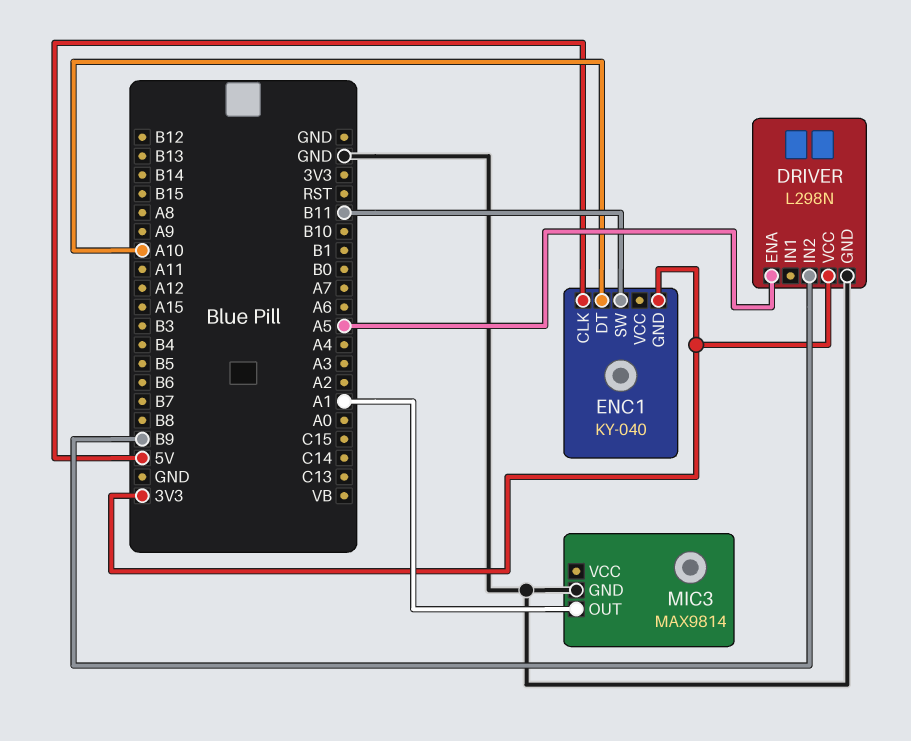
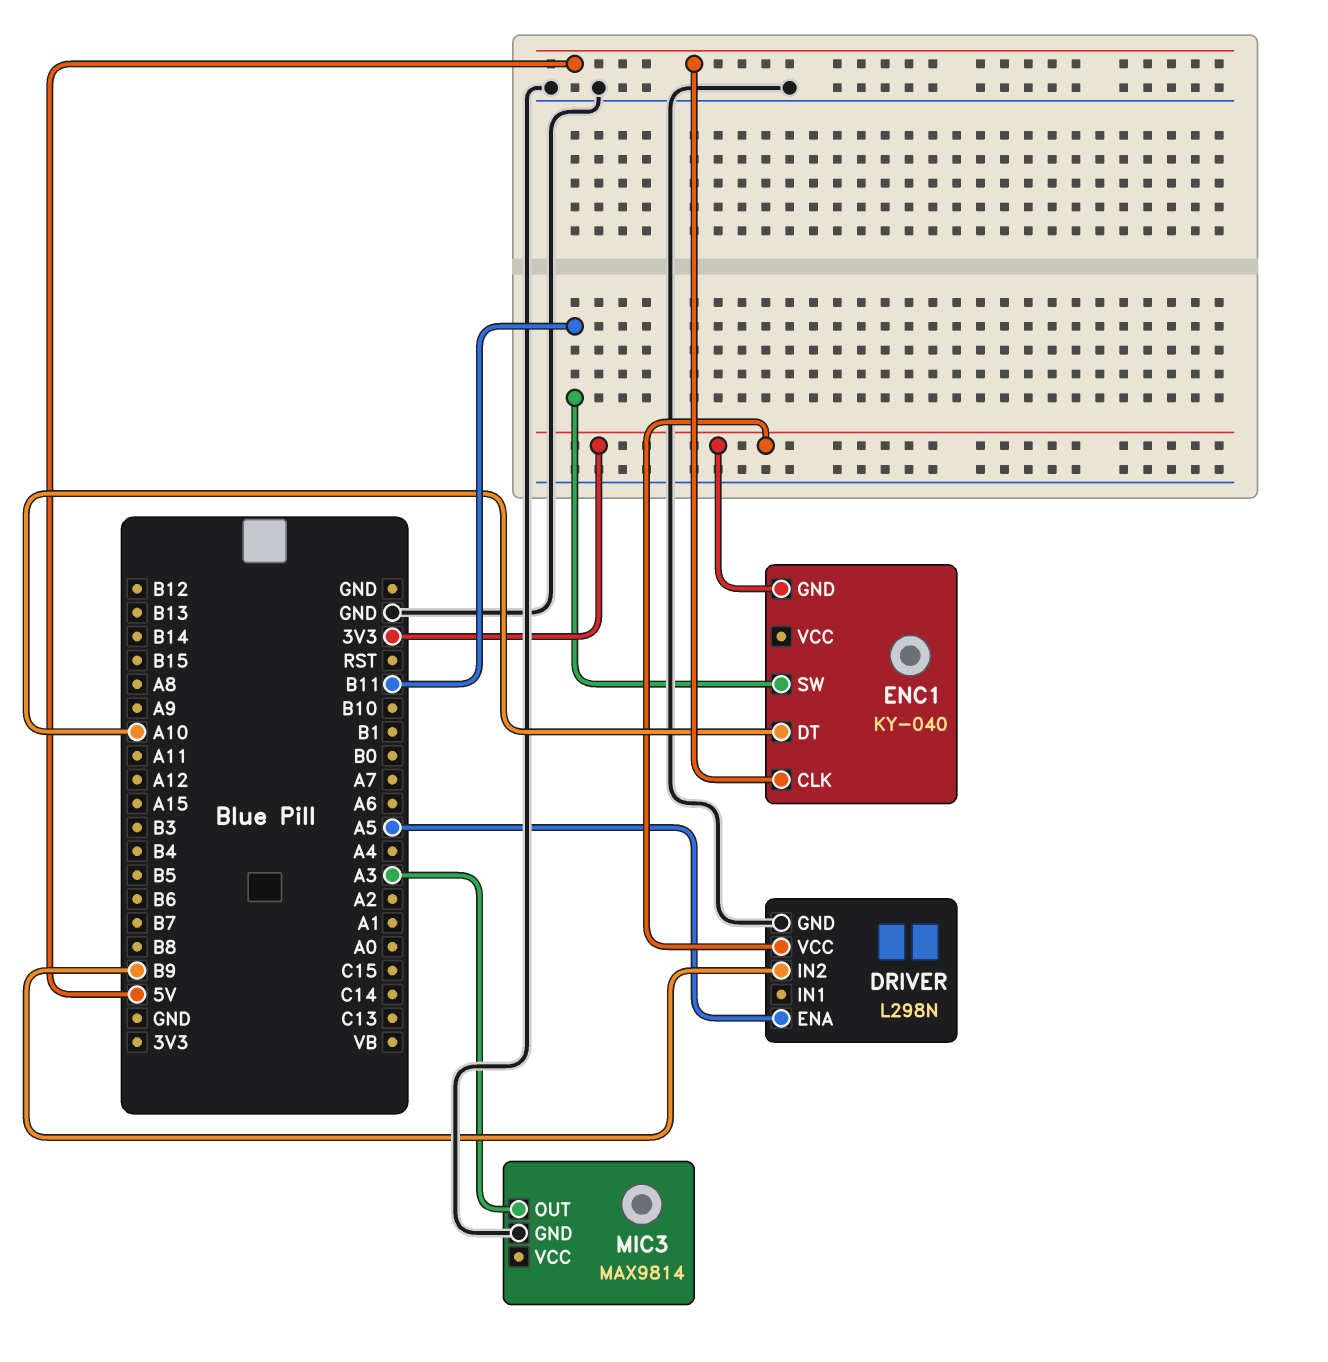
MIC3 pin OUT: A1 -> A3

